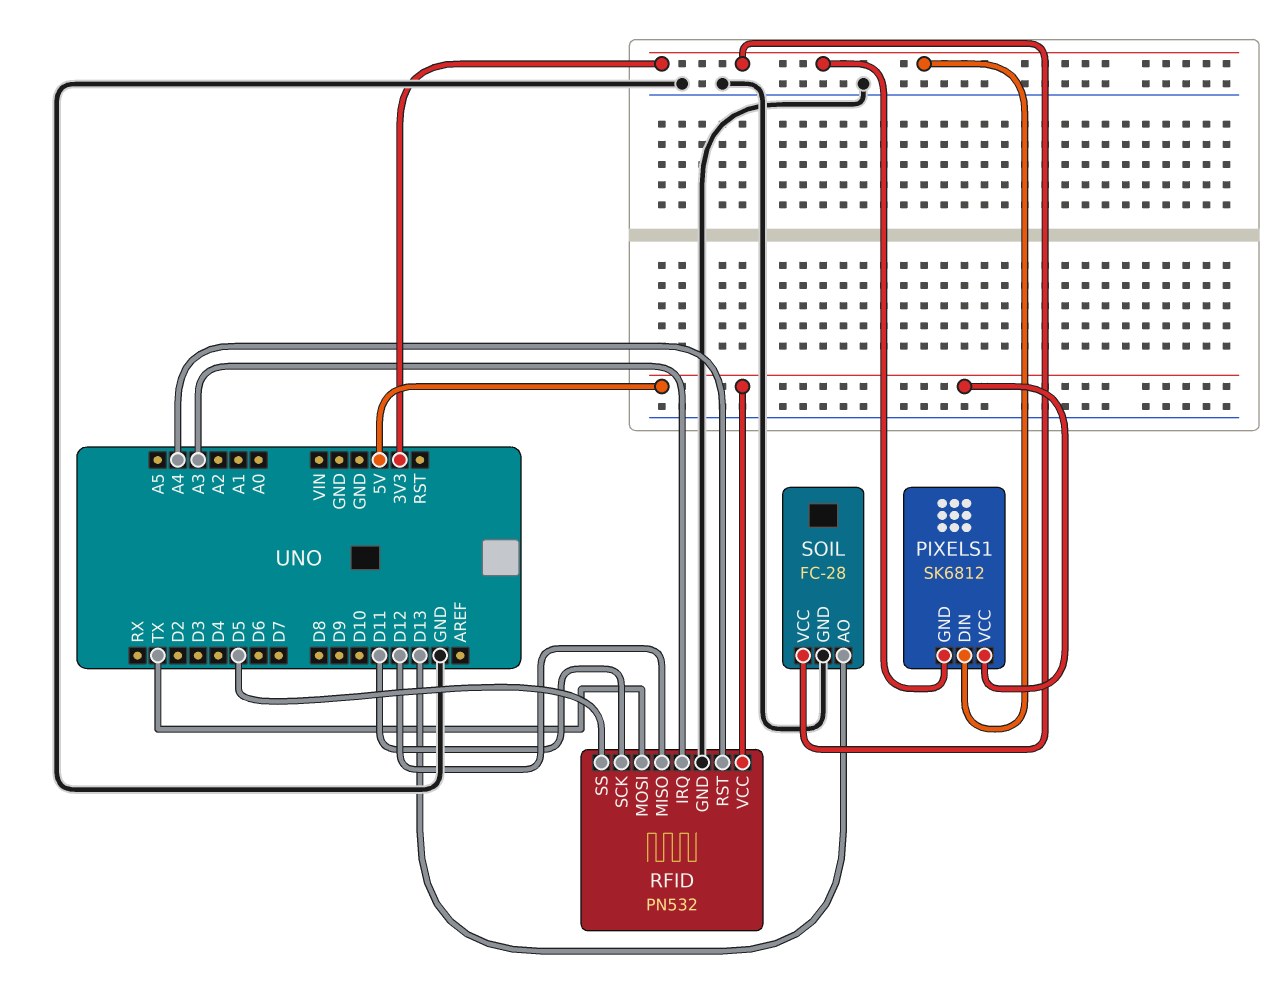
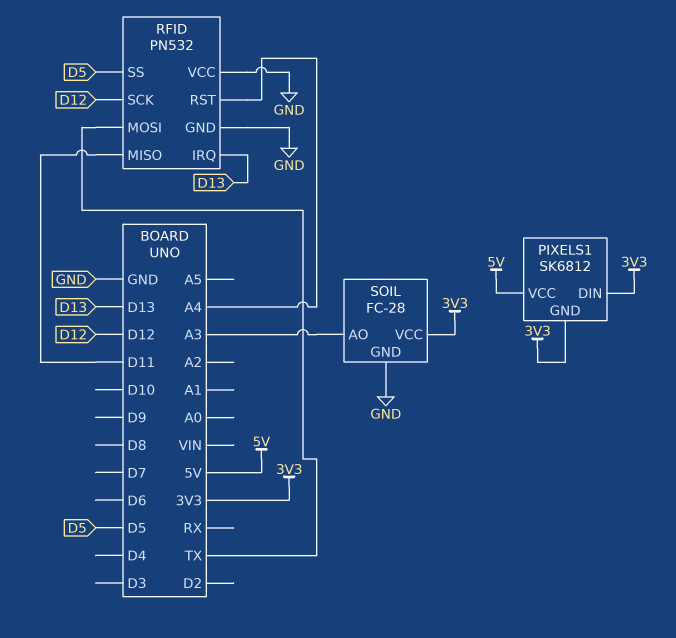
RFID pin IRQ: A3 -> D13
RFID pin MISO: D12 -> D11
RFID pin SCK: D11 -> D12
RFID pin VCC: 5V -> GND
SOIL pin AO: D13 -> A3

